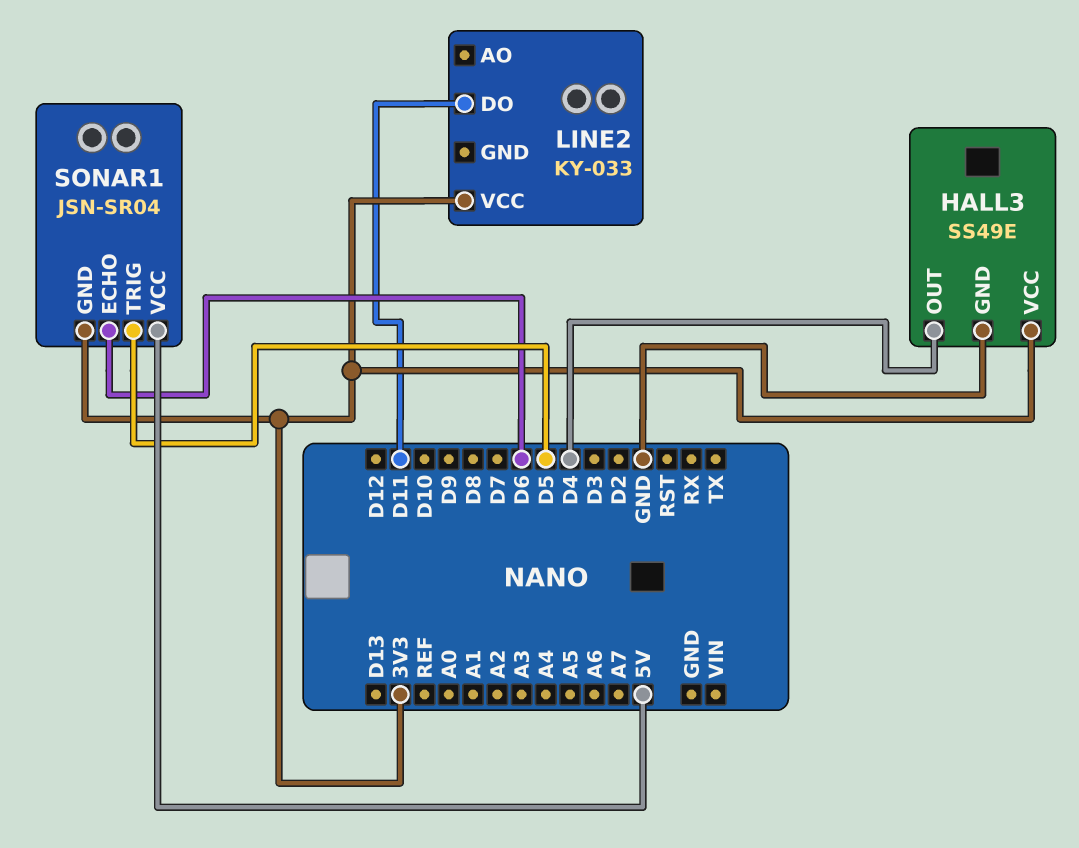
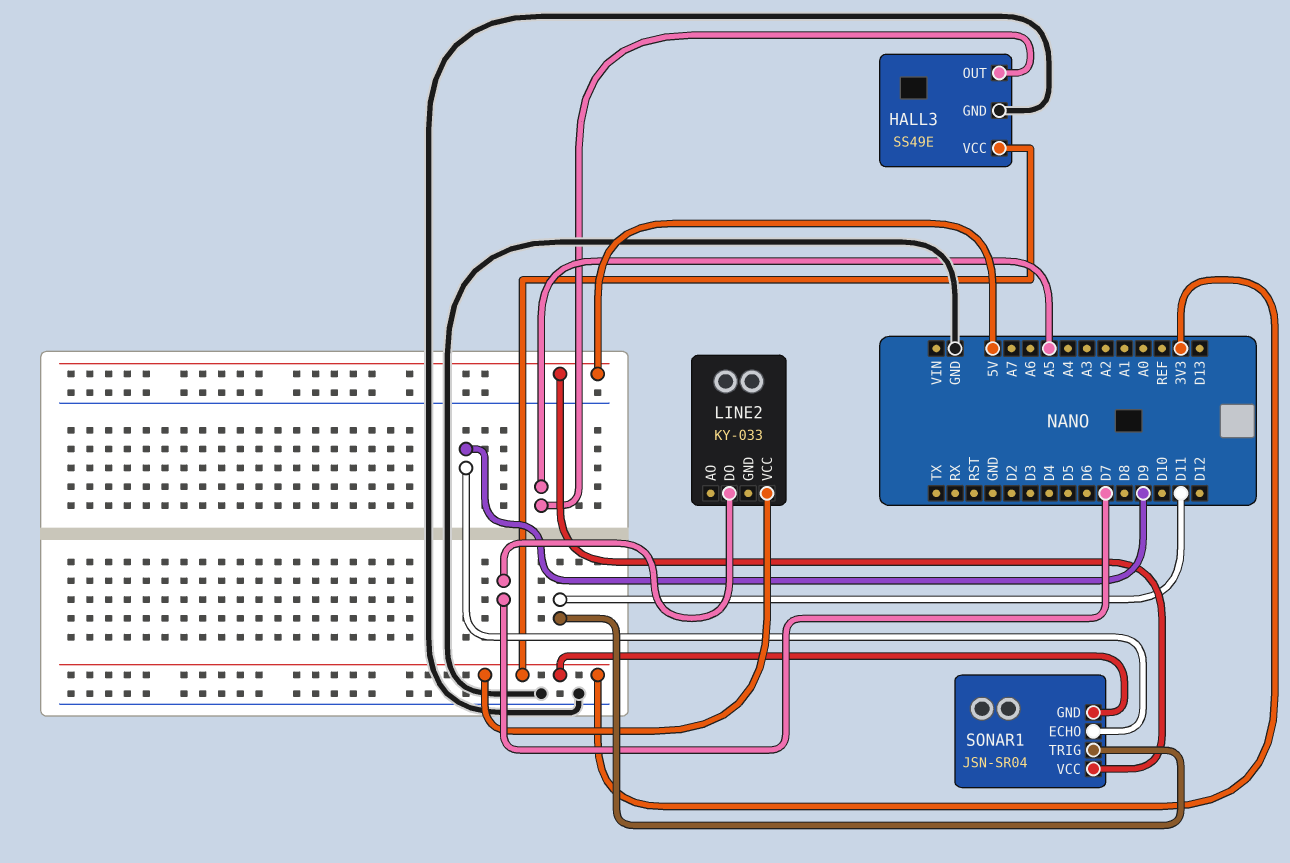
HALL3 pin OUT: D4 -> A5
LINE2 pin DO: D11 -> D7
SONAR1 pin ECHO: D6 -> D9
SONAR1 pin TRIG: D5 -> D11

